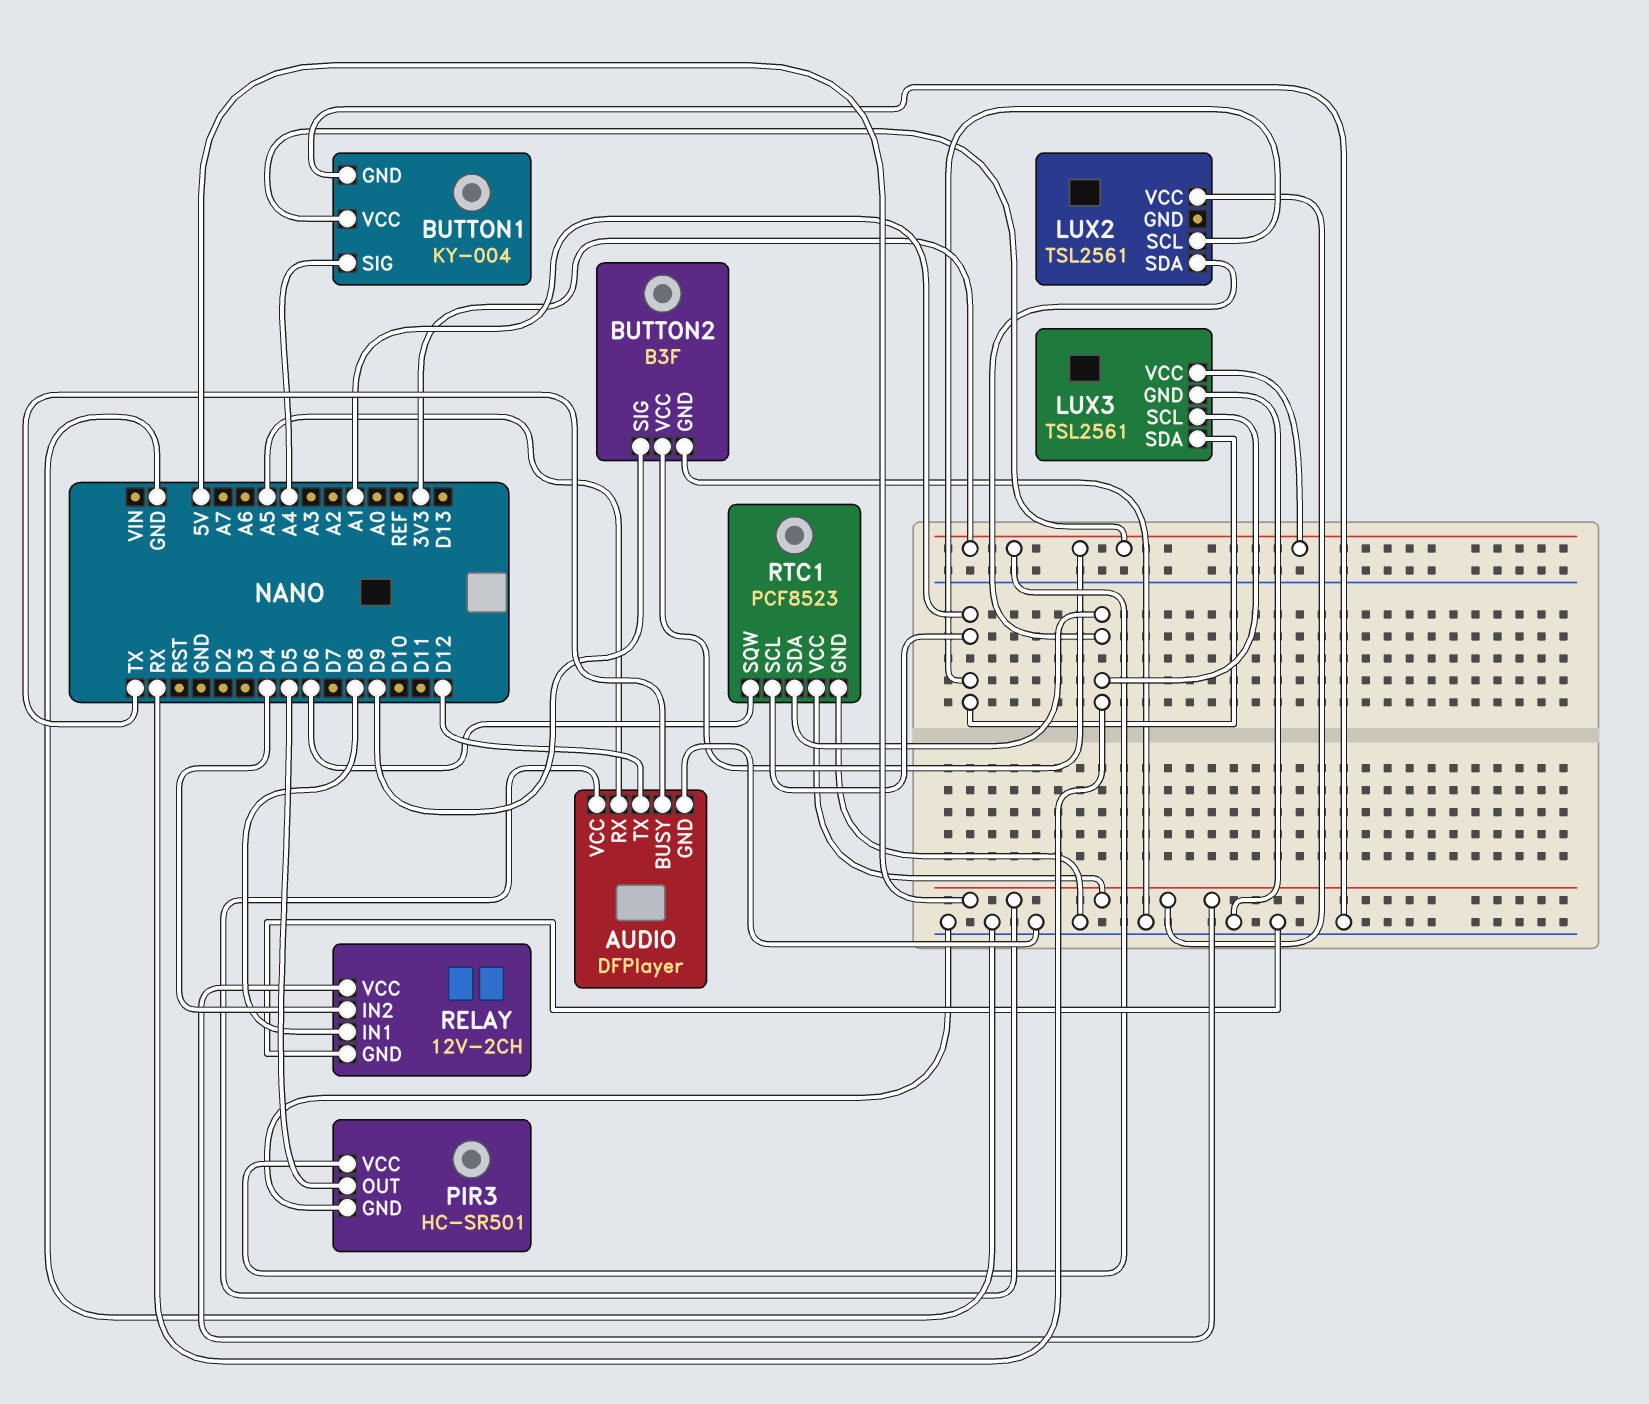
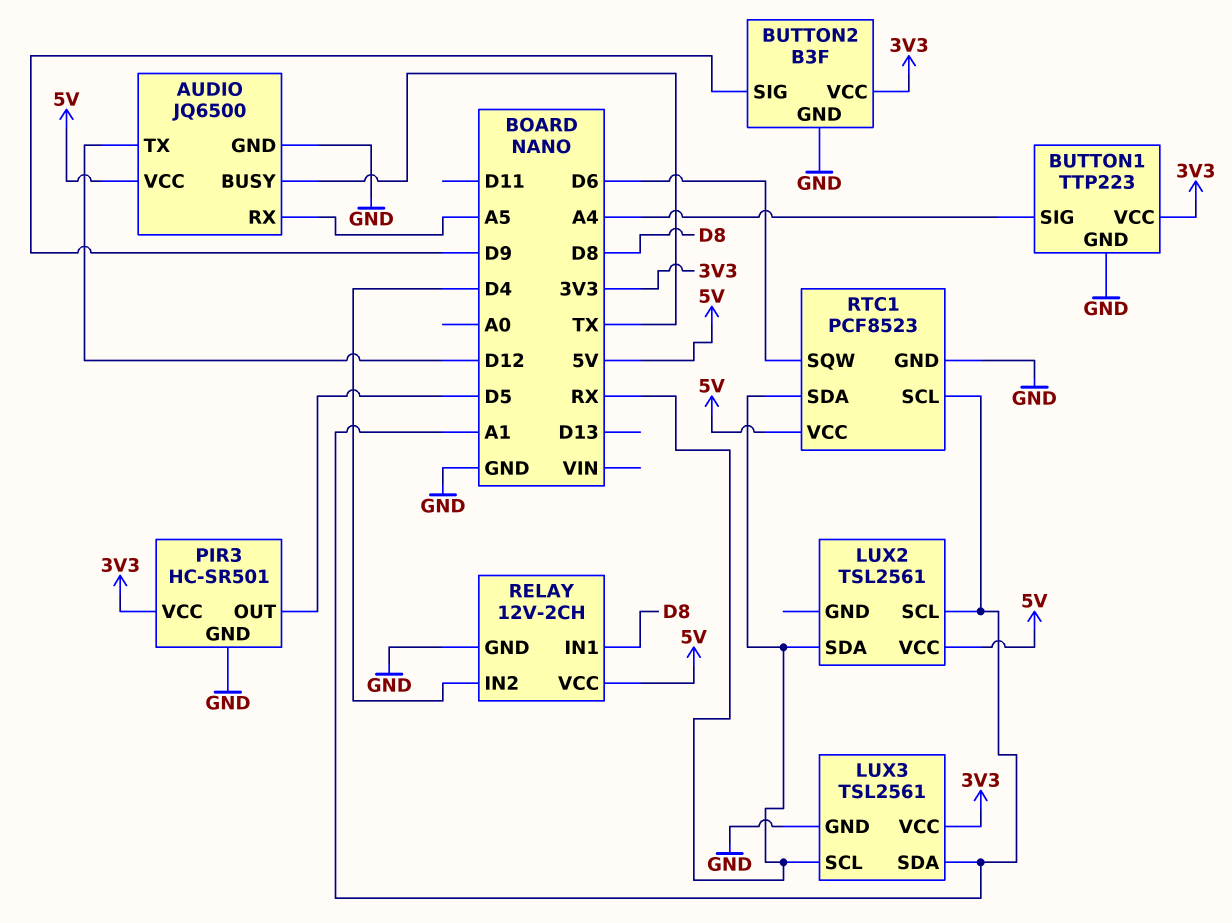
AUDIO: DFPlayer -> JQ6500
BUTTON1: KY-004 -> TTP223

